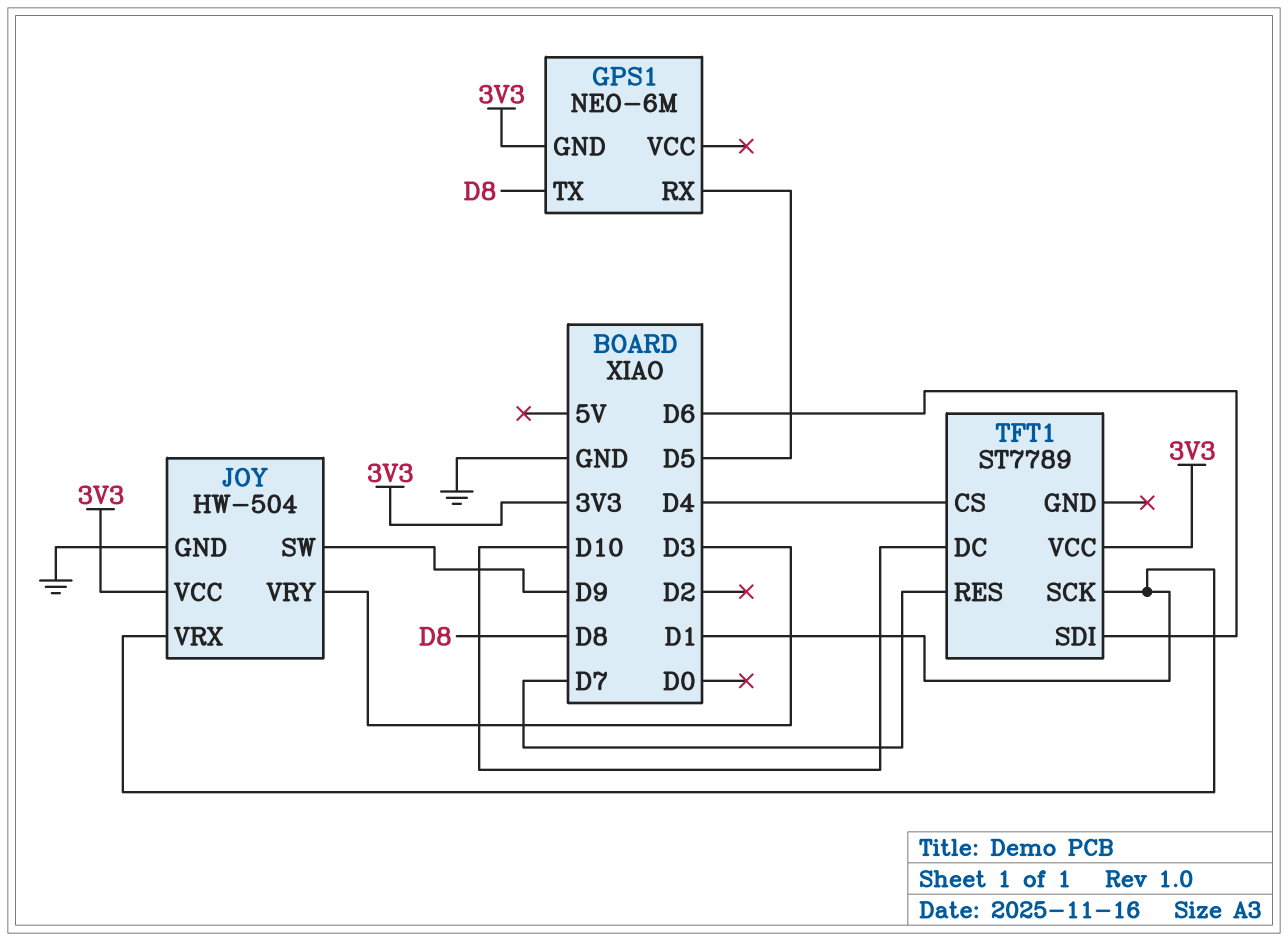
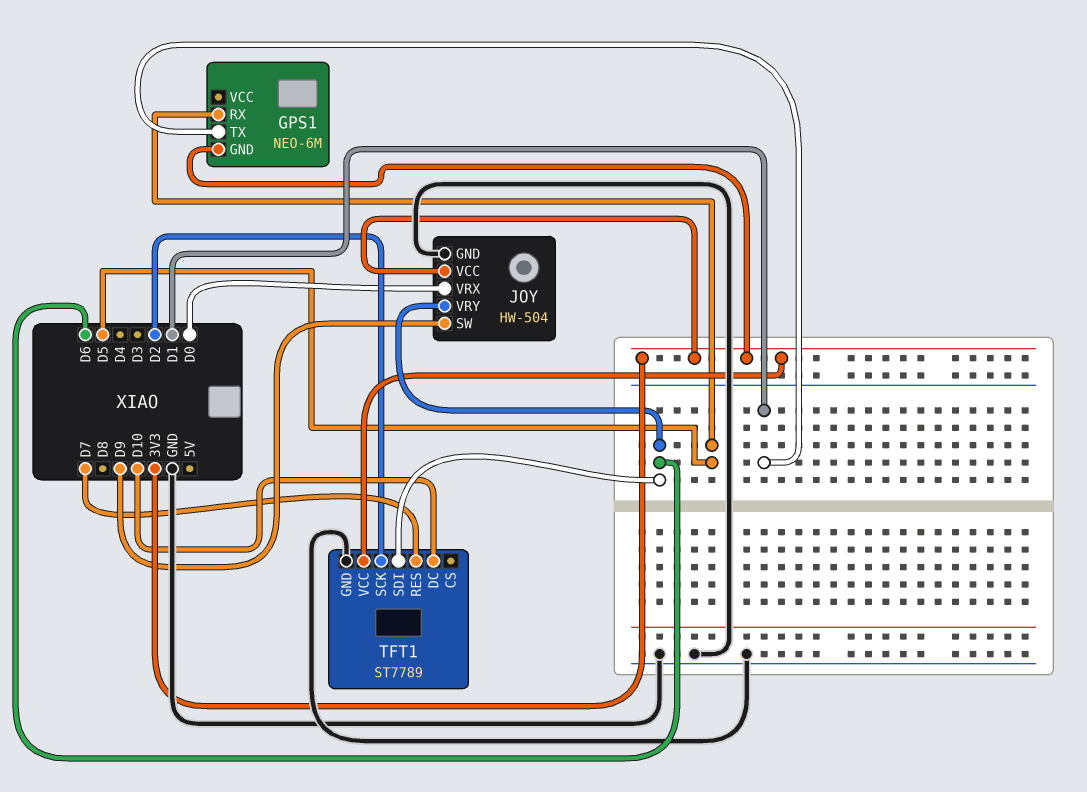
GPS1 pin TX: D8 -> D1
JOY pin VRX: D1 -> D0
JOY pin VRY: D3 -> D6
TFT1 pin CS: D4 -> none
TFT1 pin GND: none -> GND
TFT1 pin SCK: D1 -> D2

